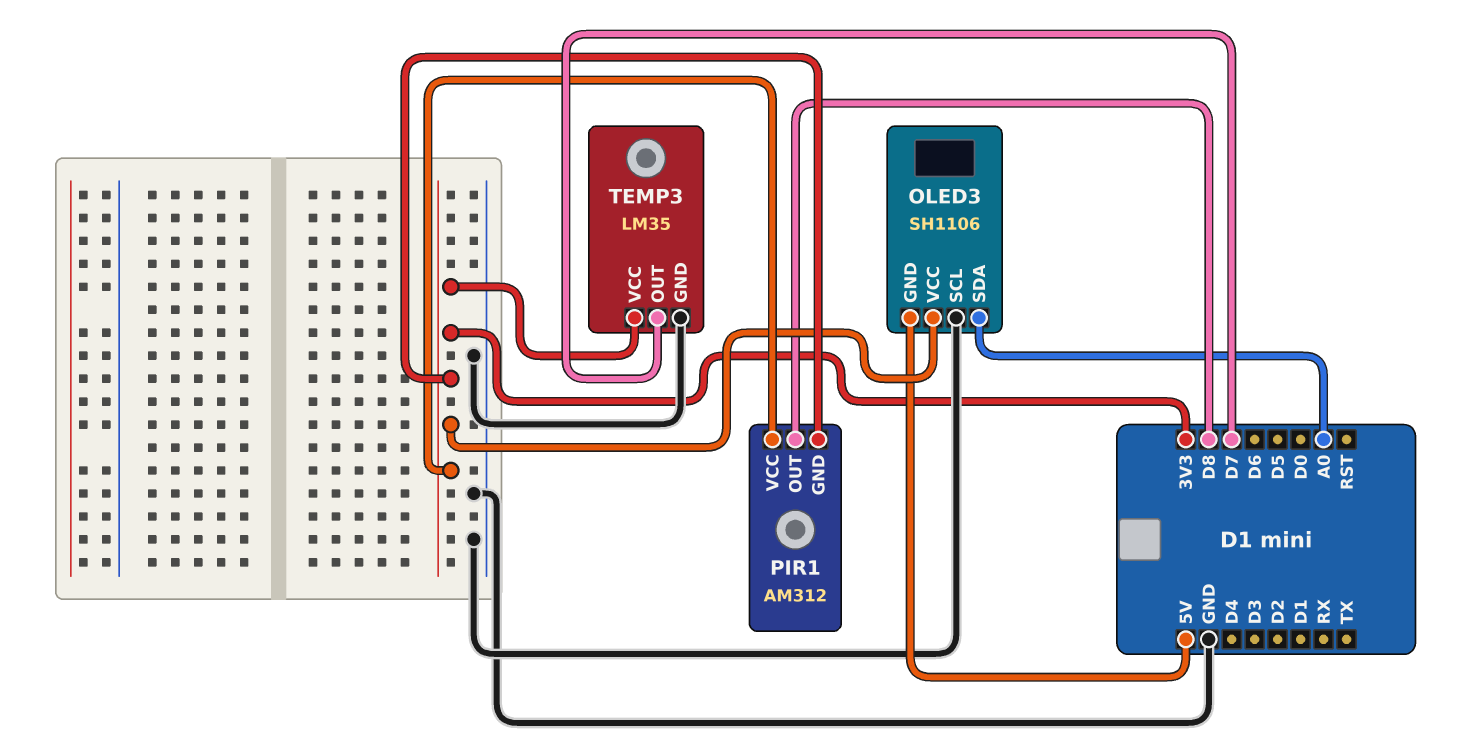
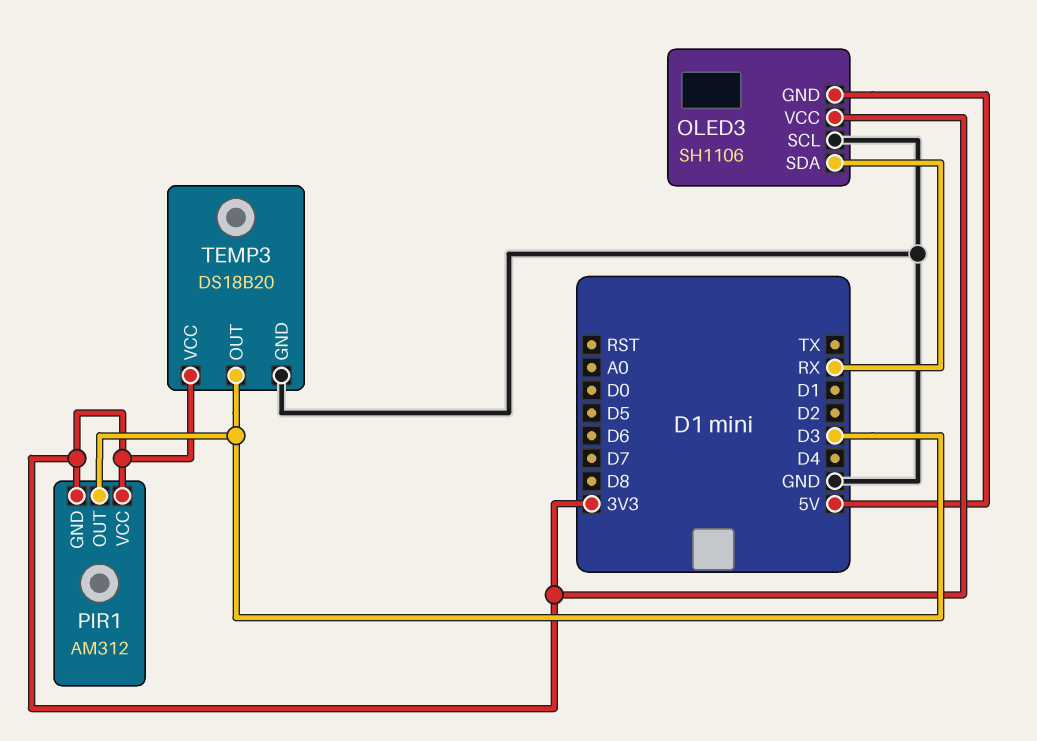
OLED3 pin SDA: A0 -> RX
PIR1 pin OUT: D8 -> D3
TEMP3: LM35 -> DS18B20
TEMP3 pin OUT: D7 -> D3

